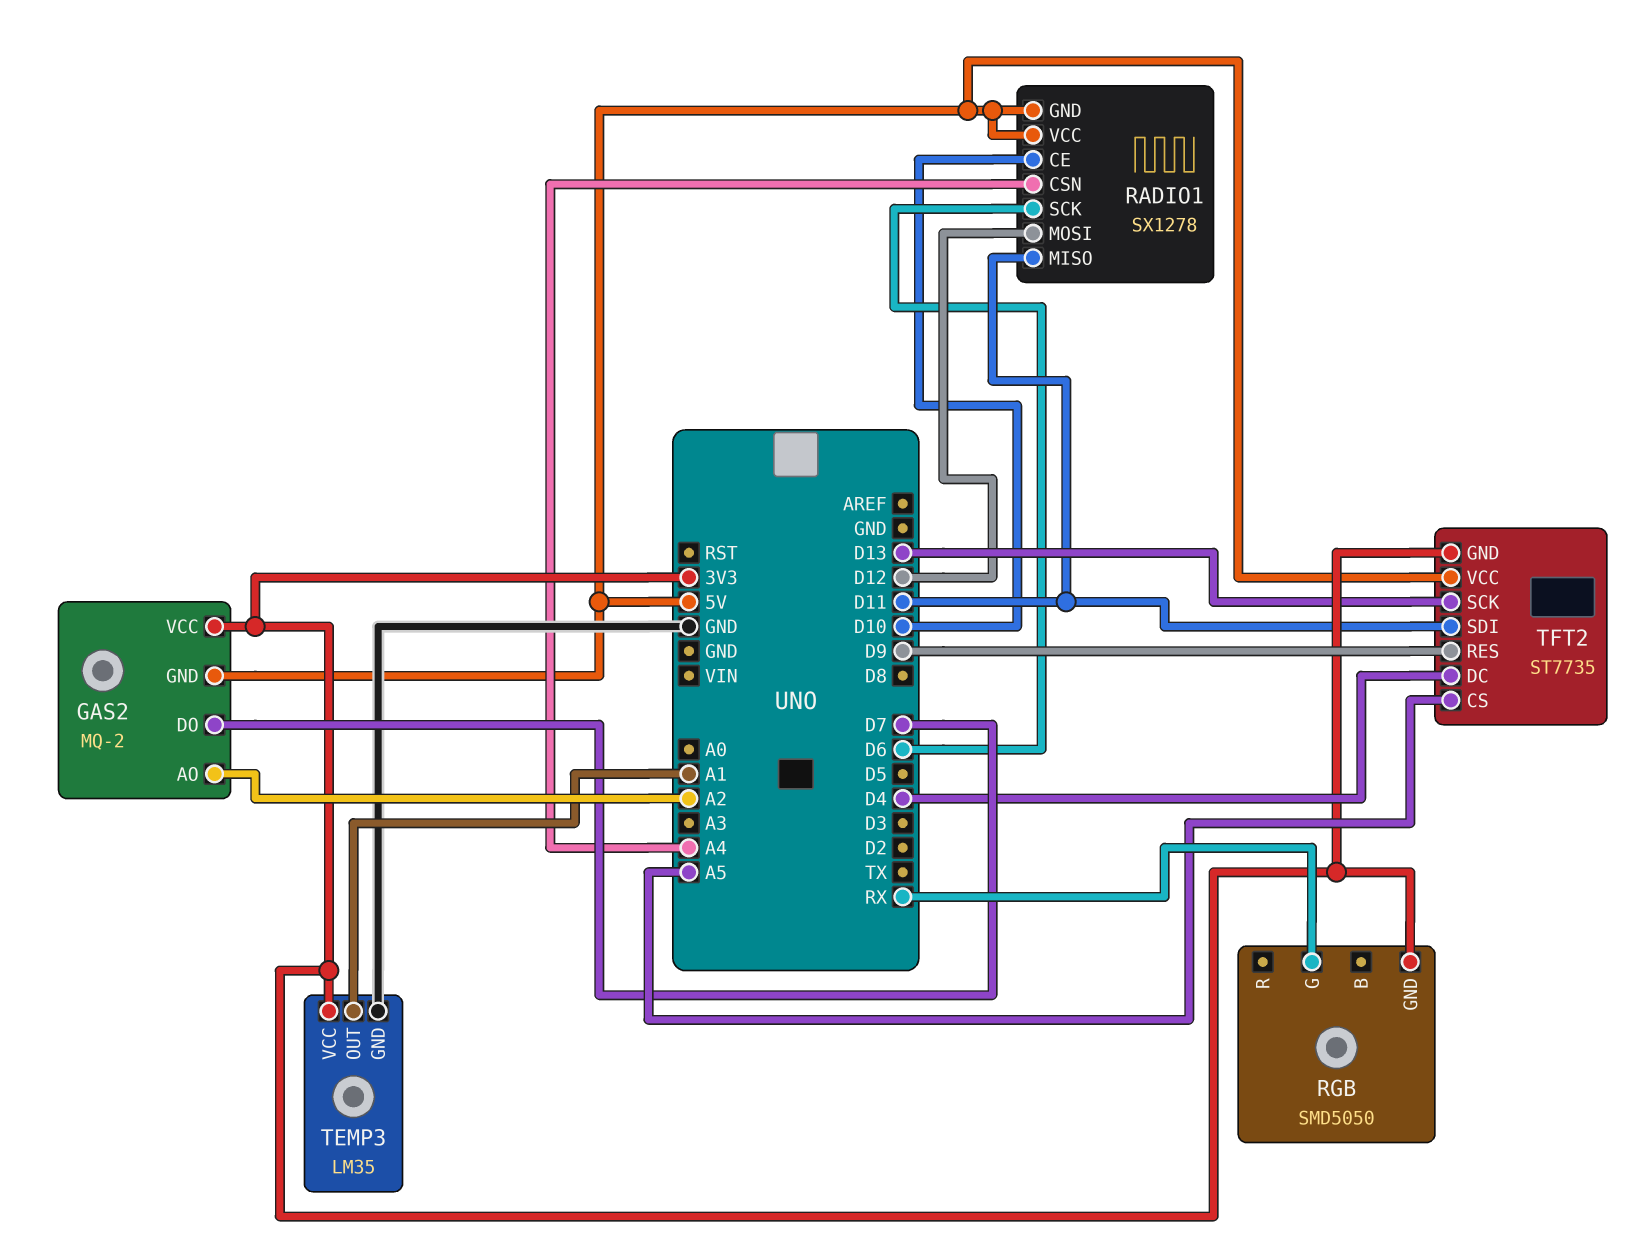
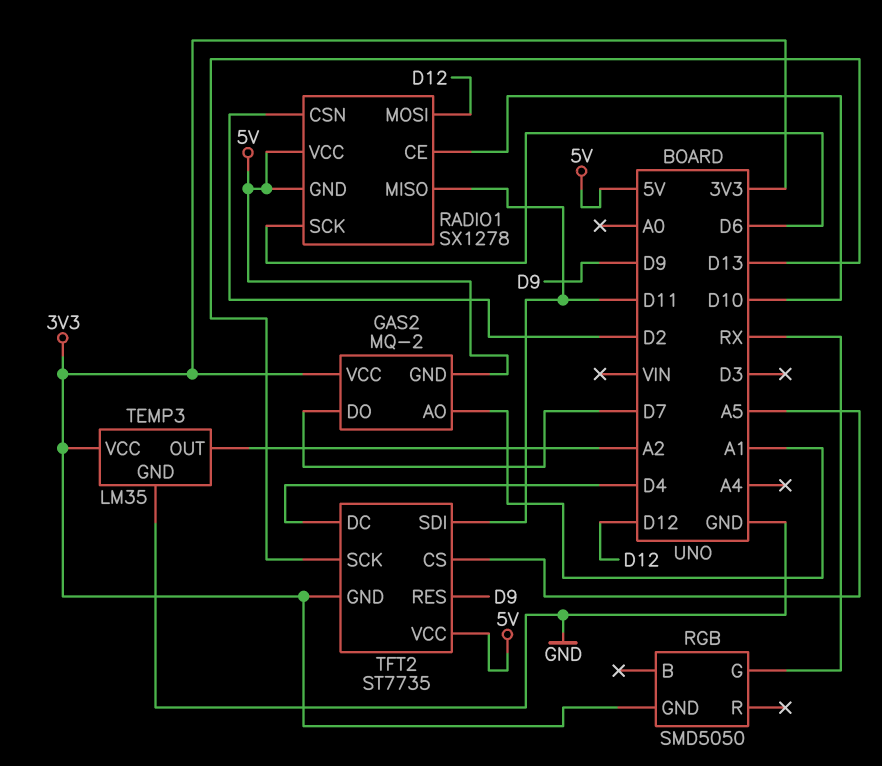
GAS2 pin AO: A2 -> A1
RADIO1 pin CSN: A4 -> D2
TEMP3 pin OUT: A1 -> A2

